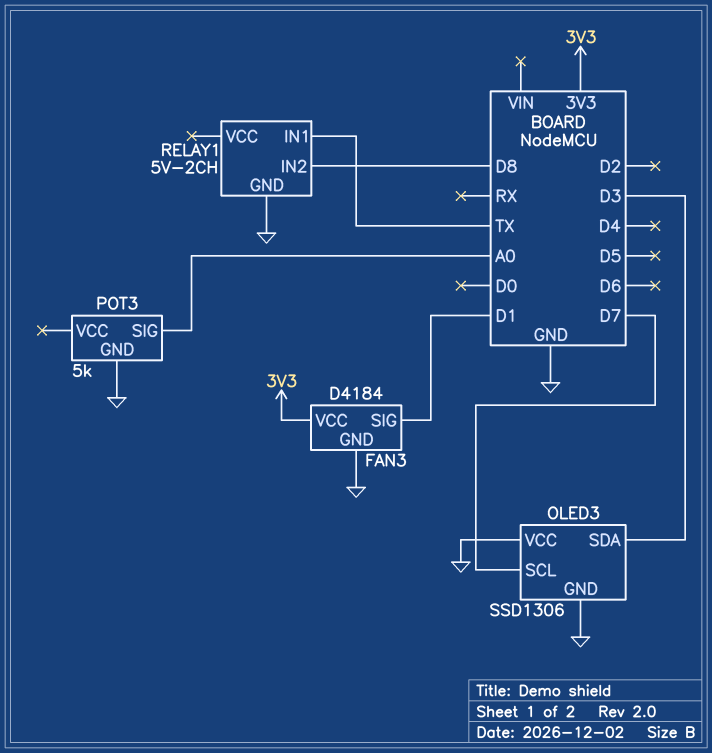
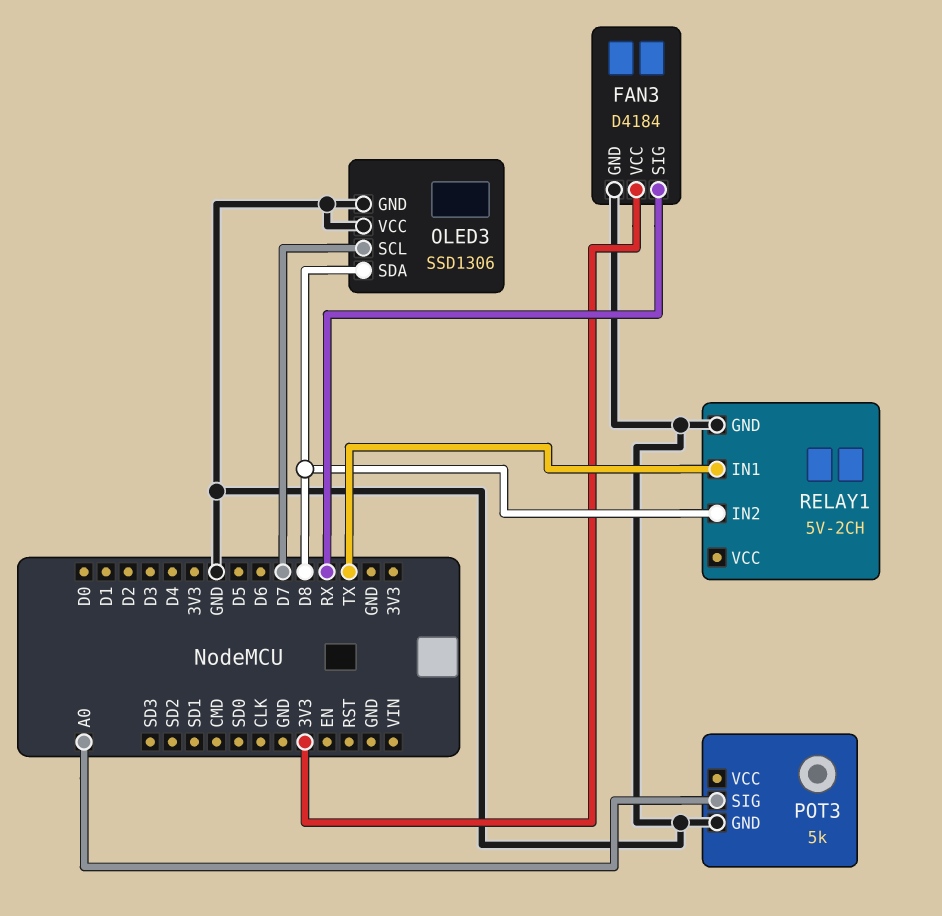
FAN3 pin SIG: D1 -> RX
OLED3 pin SDA: D3 -> D8

